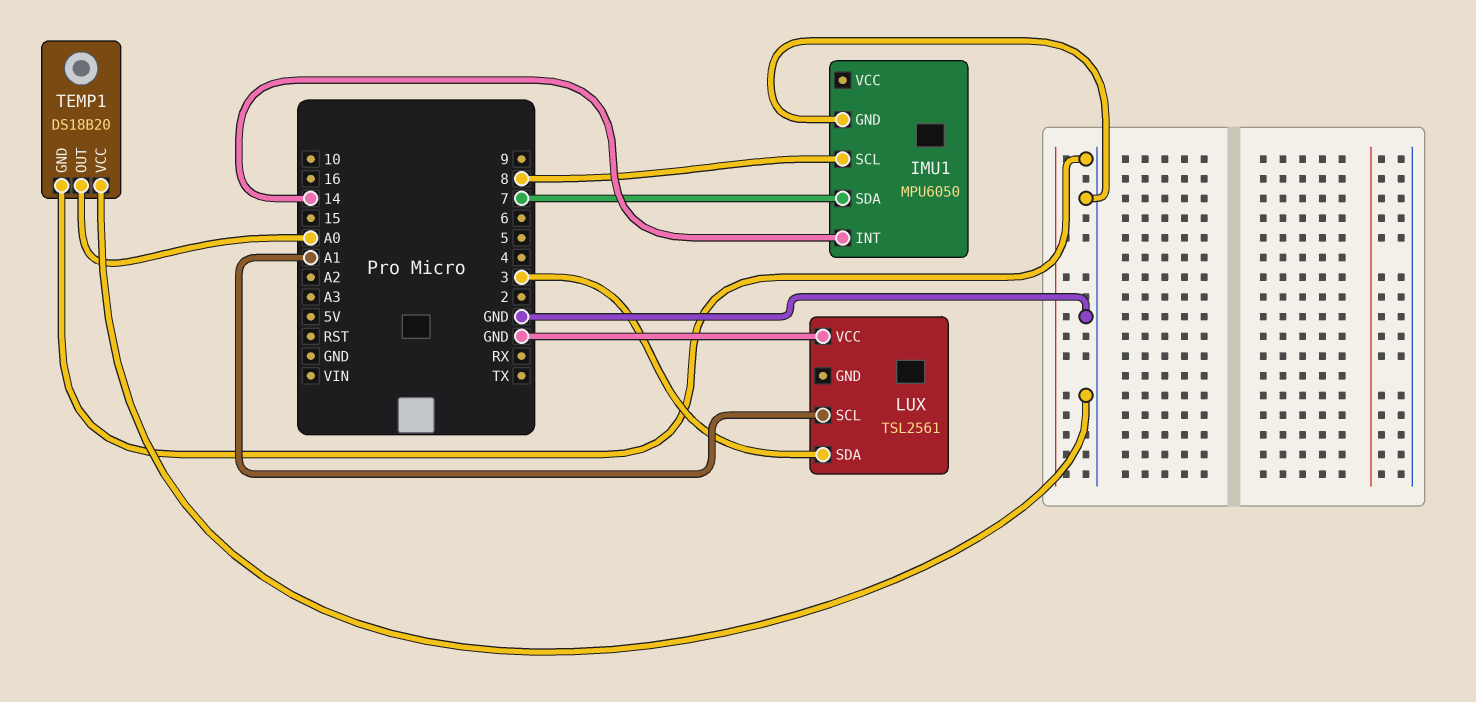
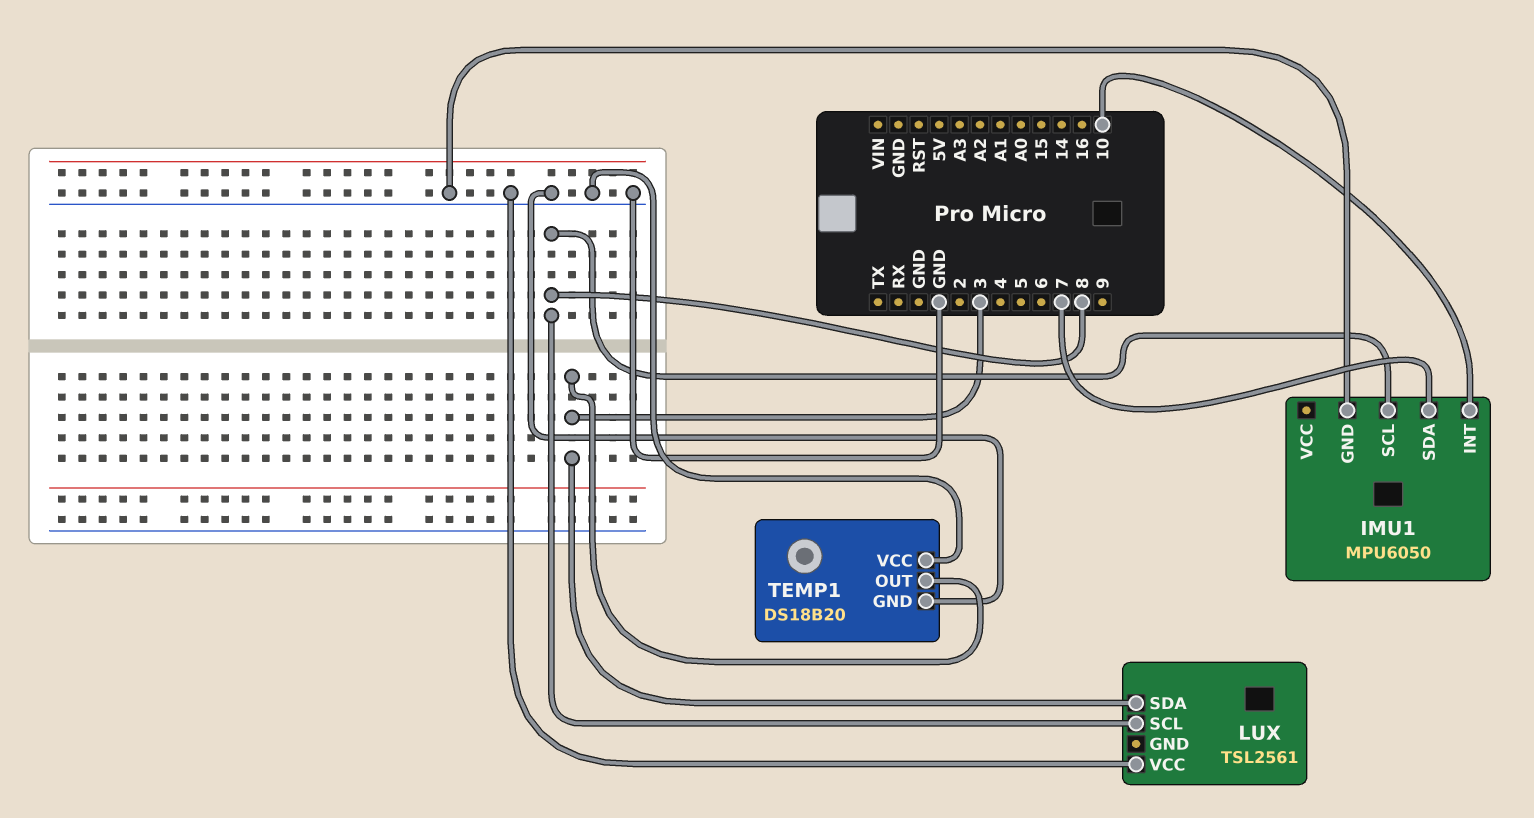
IMU1 pin INT: 14 -> 10
LUX pin SCL: A1 -> 8
TEMP1 pin OUT: A0 -> 3

